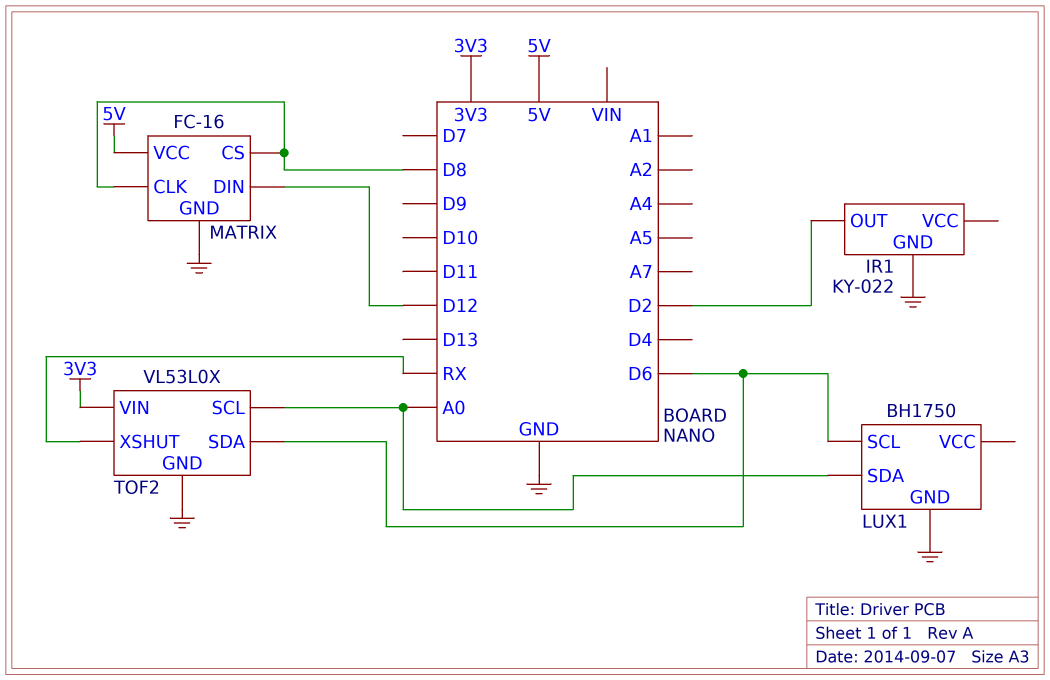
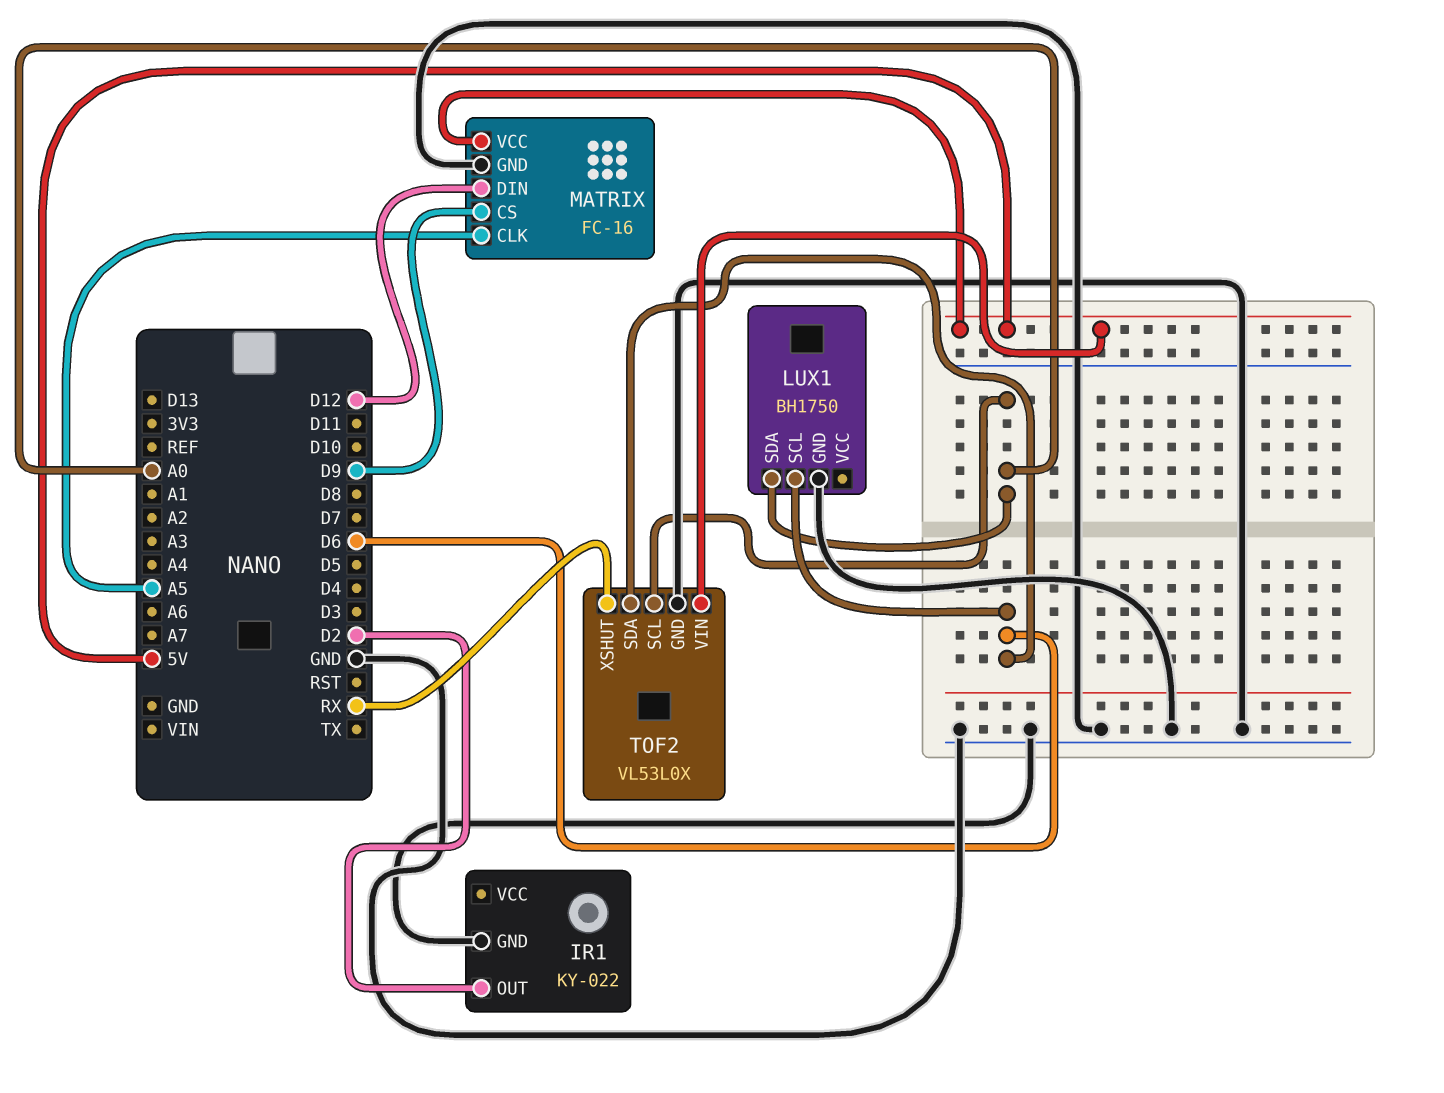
MATRIX pin CLK: D8 -> A5
MATRIX pin CS: D8 -> D9
TOF2 pin VIN: 3V3 -> 5V

